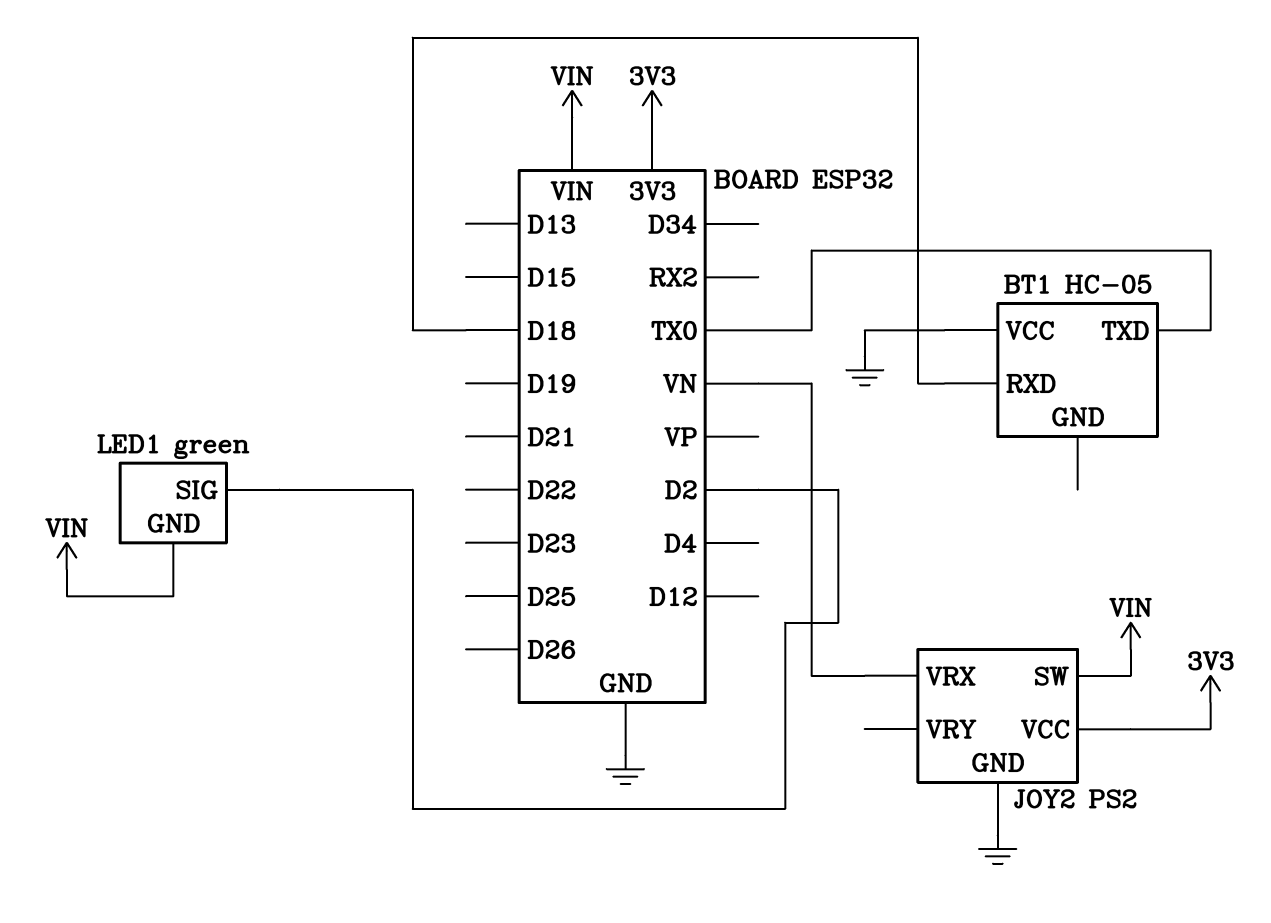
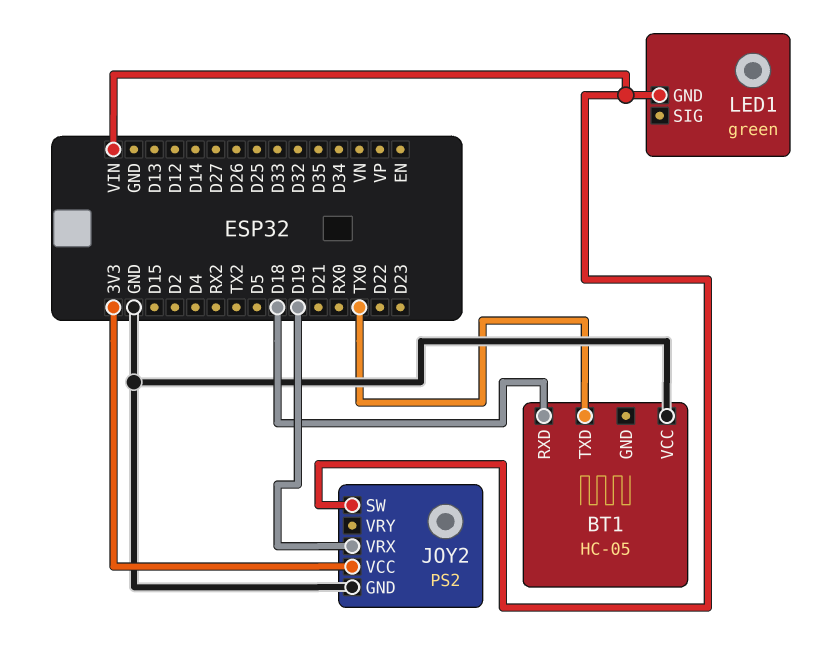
JOY2 pin VRX: VN -> D19
LED1 pin SIG: D2 -> none

